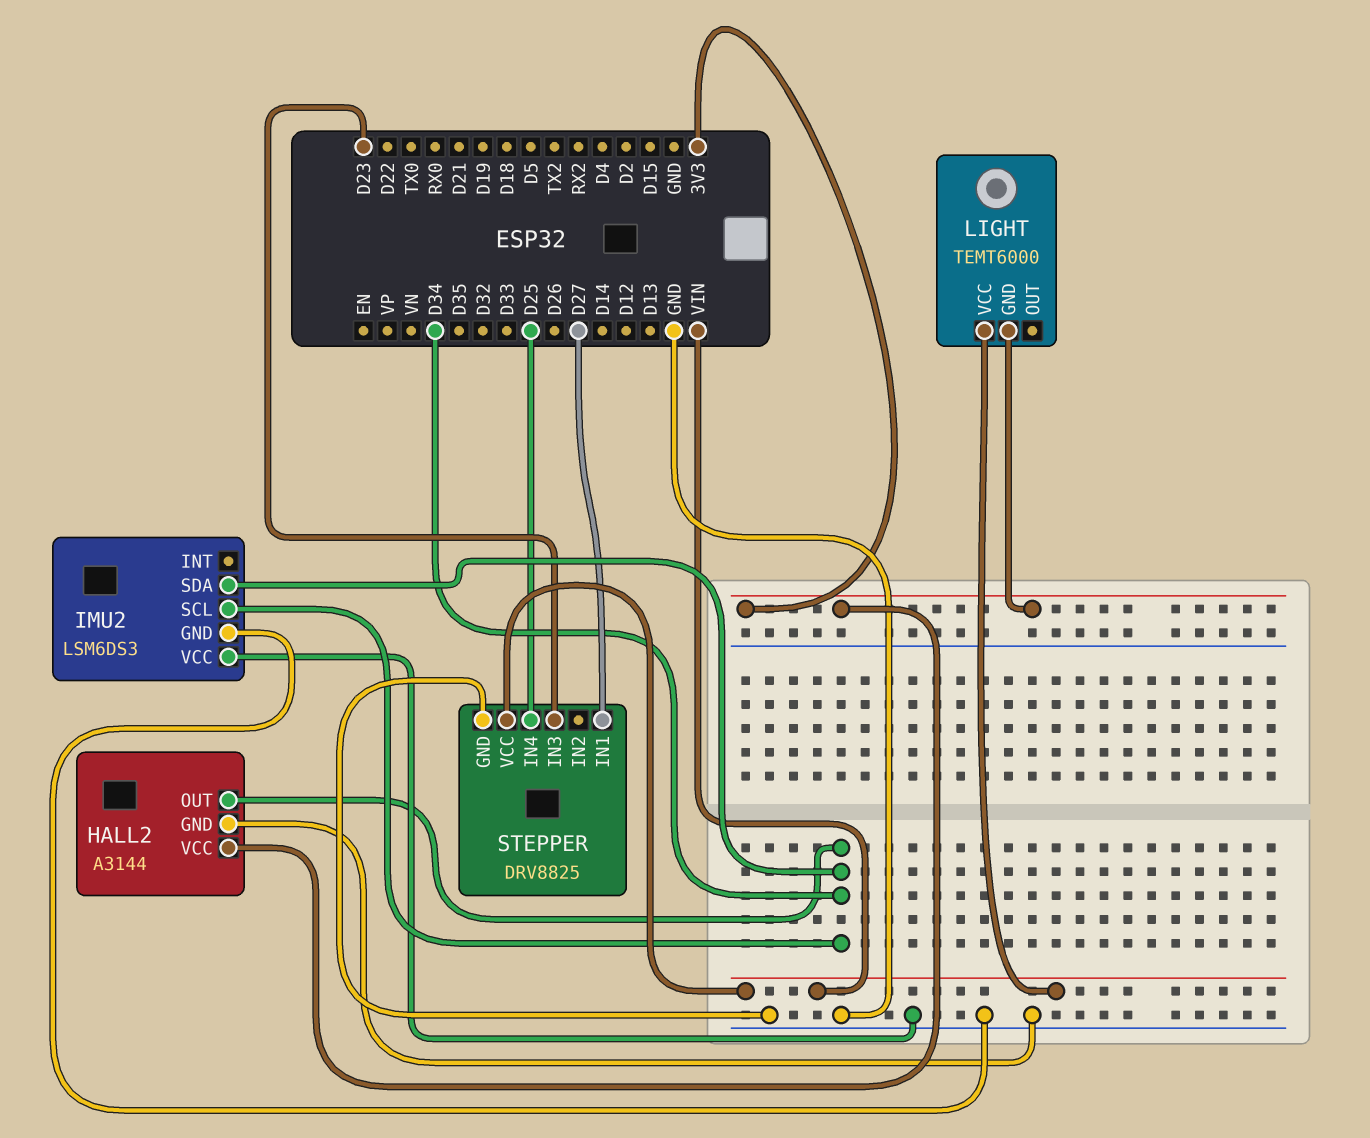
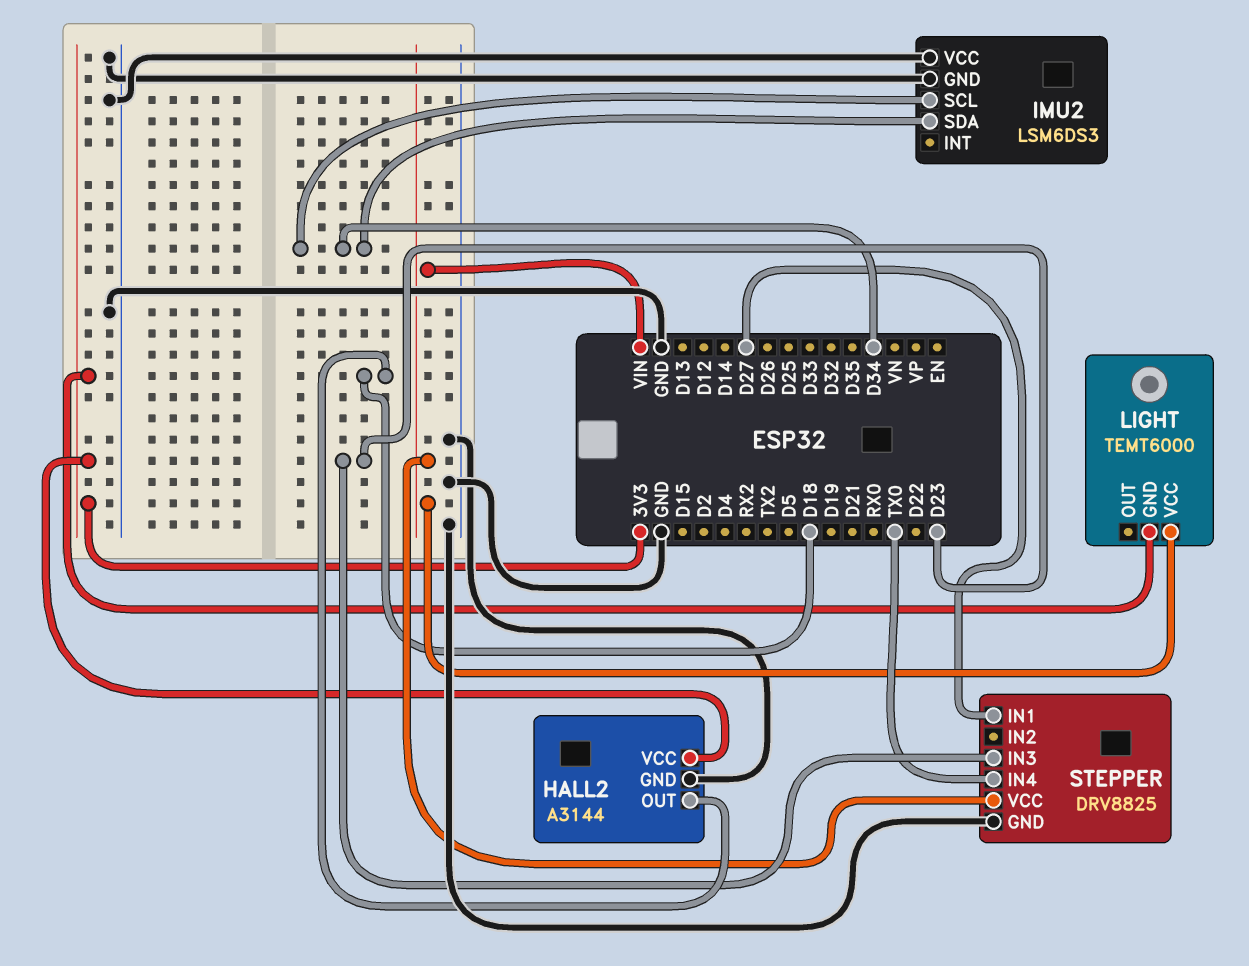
HALL2 pin OUT: D34 -> D18
STEPPER pin IN4: D25 -> TX0

